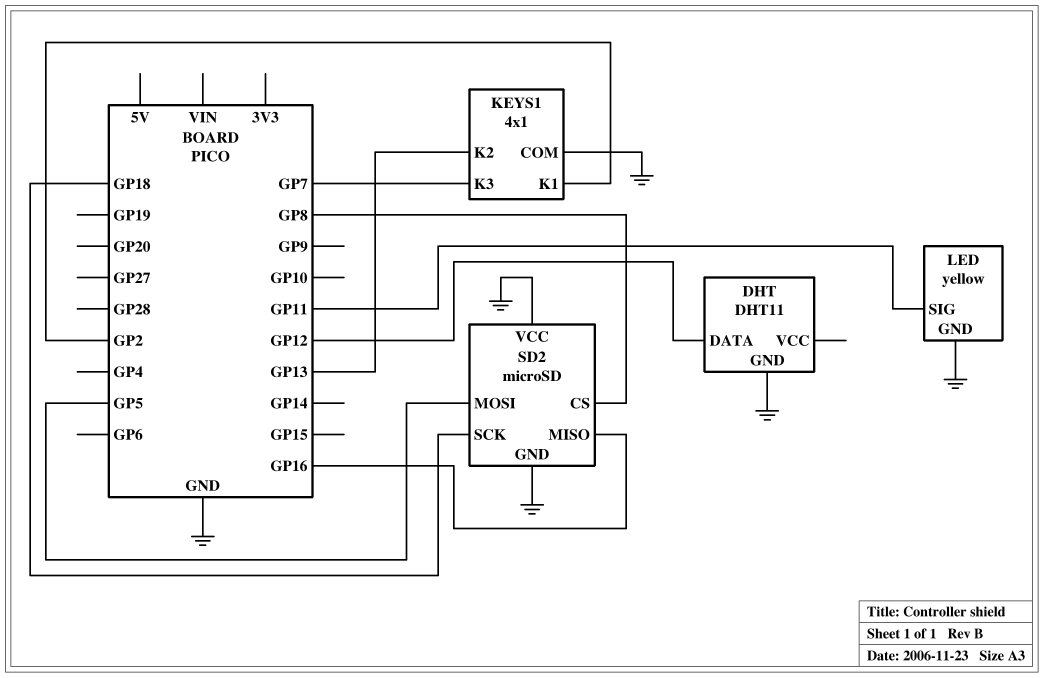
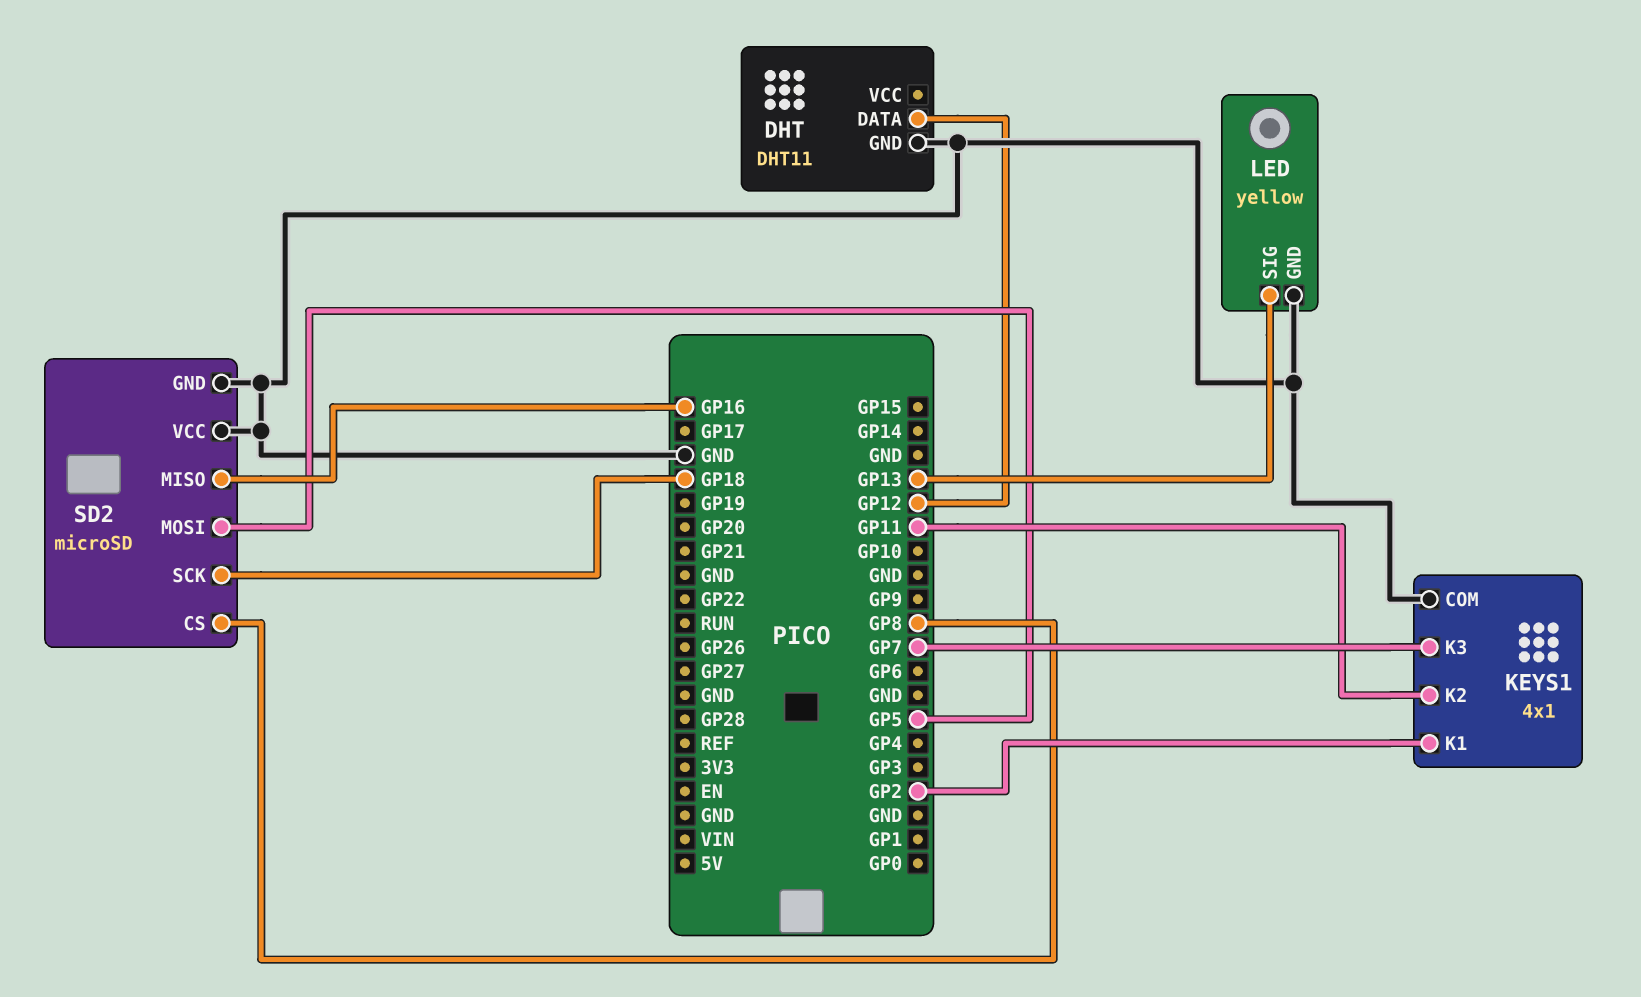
KEYS1 pin K2: GP13 -> GP11
LED pin SIG: GP11 -> GP13

